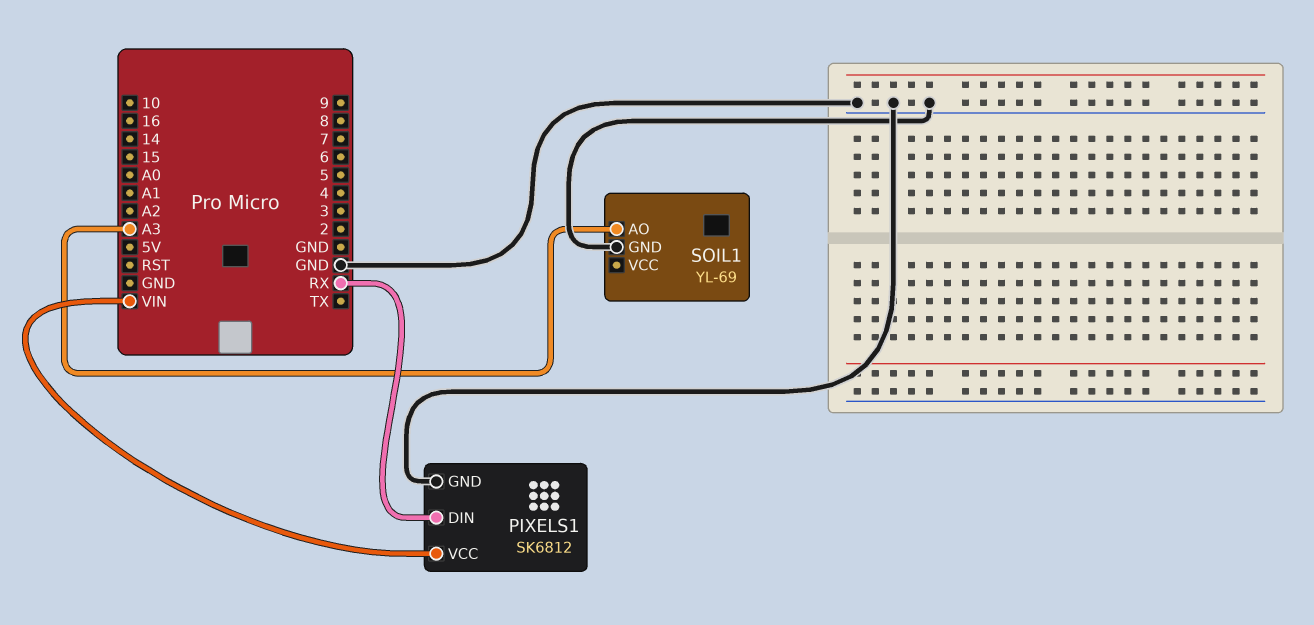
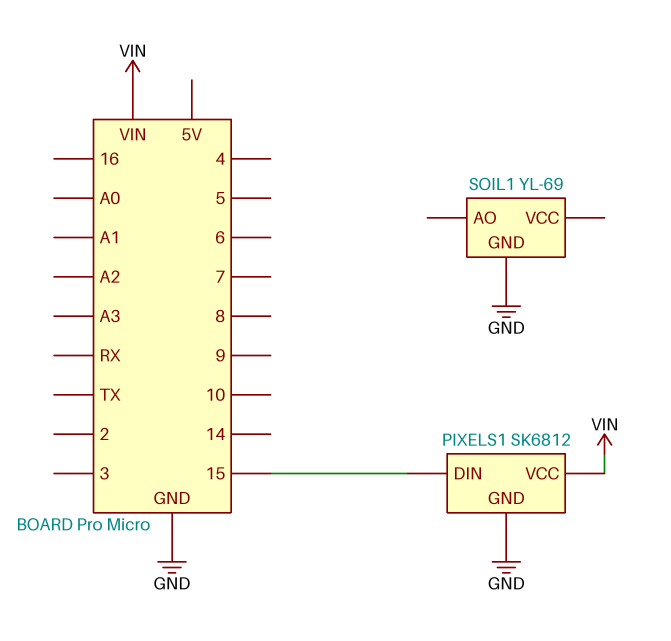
PIXELS1 pin DIN: RX -> 15
SOIL1 pin AO: A3 -> none

